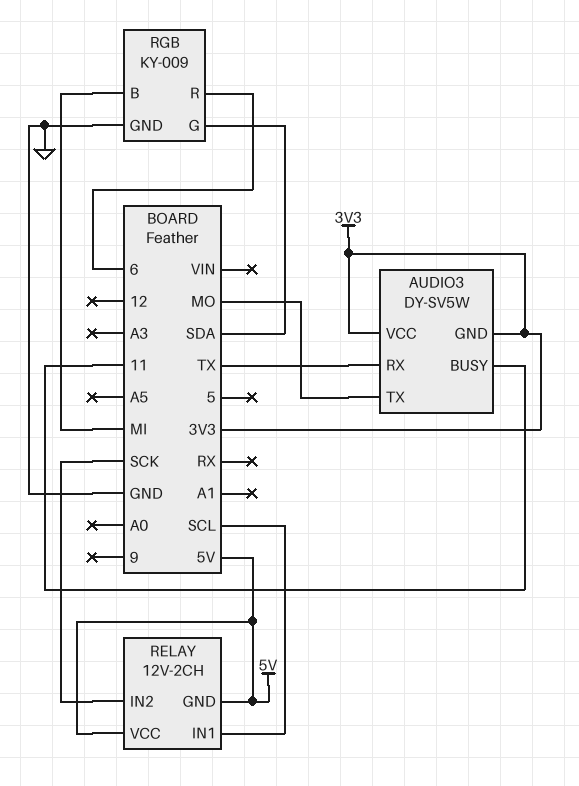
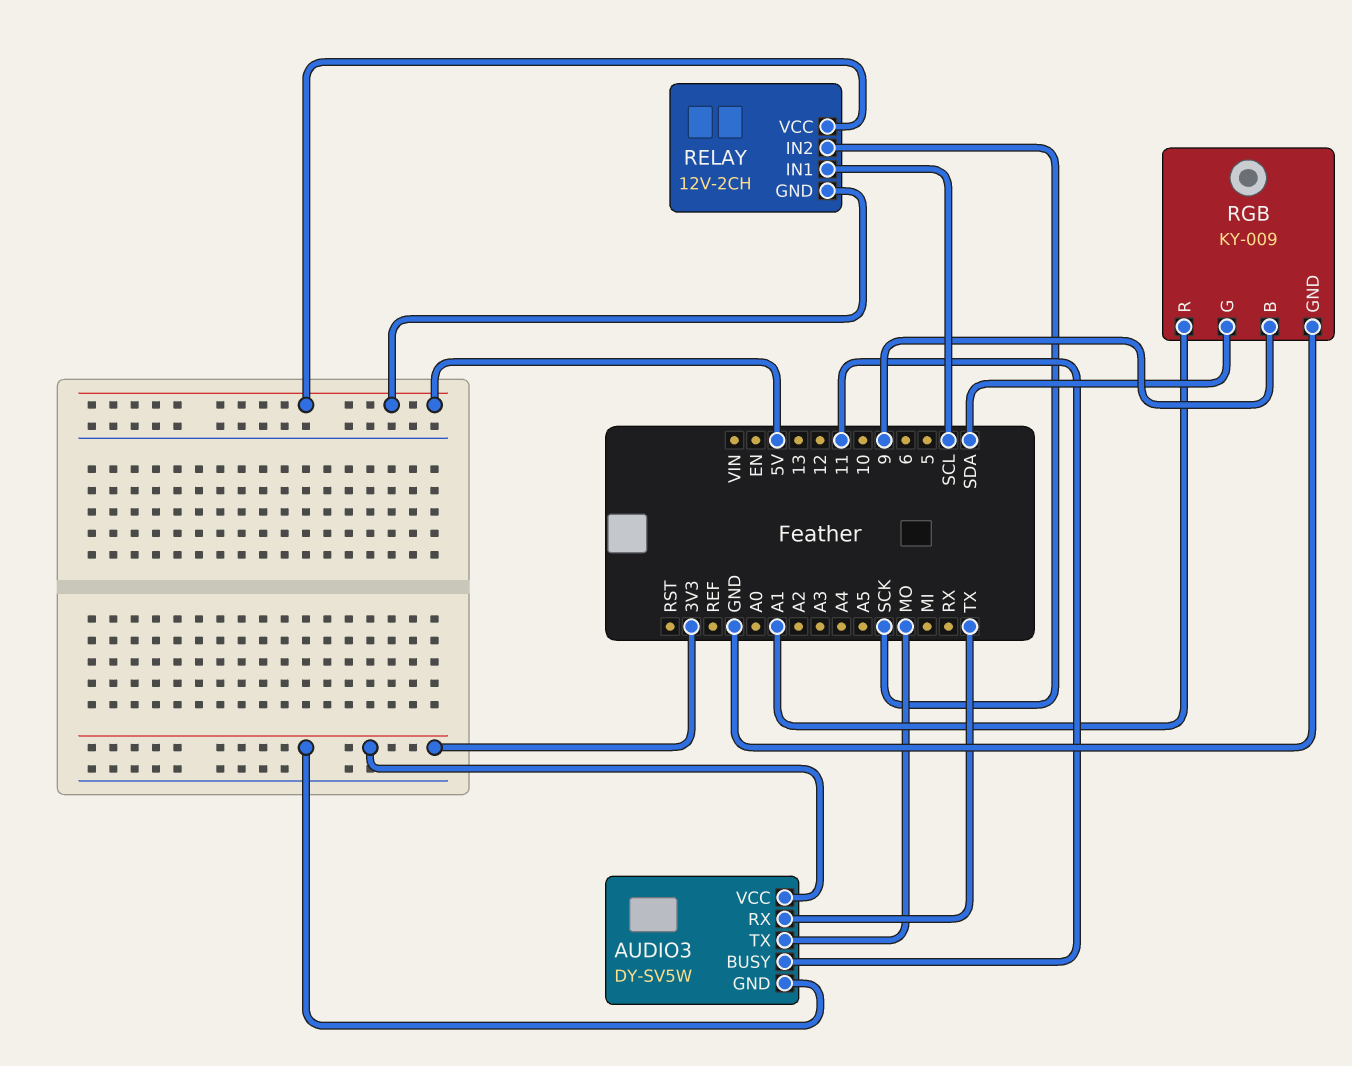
RGB pin B: MI -> 9
RGB pin R: 6 -> A1

